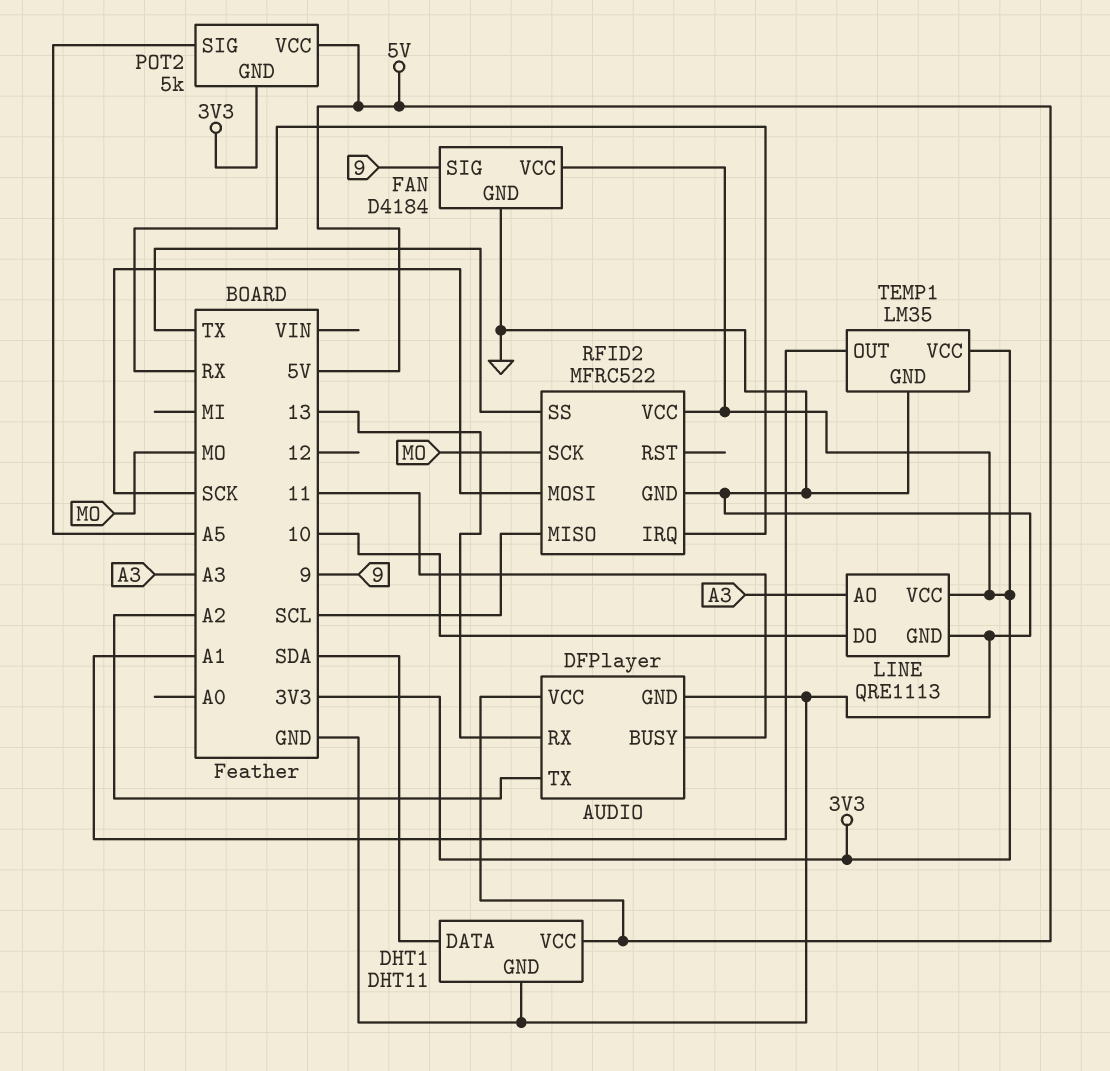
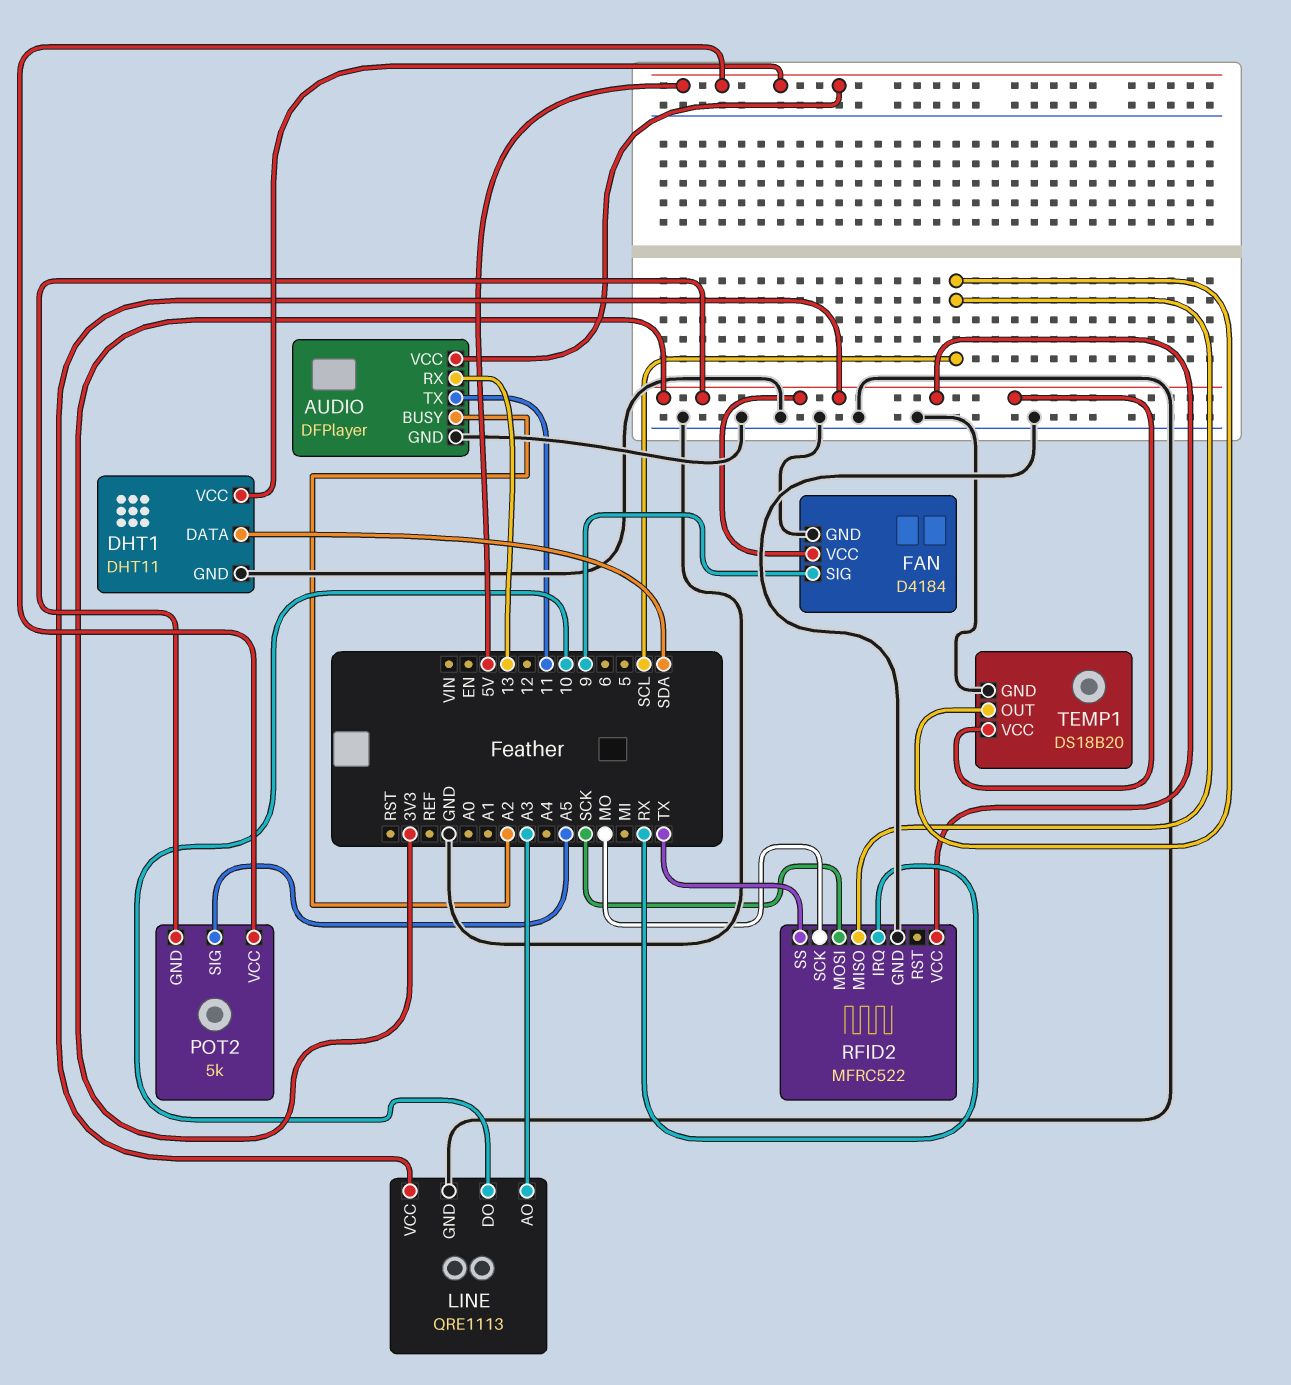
AUDIO pin BUSY: 11 -> A2
AUDIO pin TX: A2 -> 11
TEMP1: LM35 -> DS18B20
TEMP1 pin OUT: A1 -> SCL

